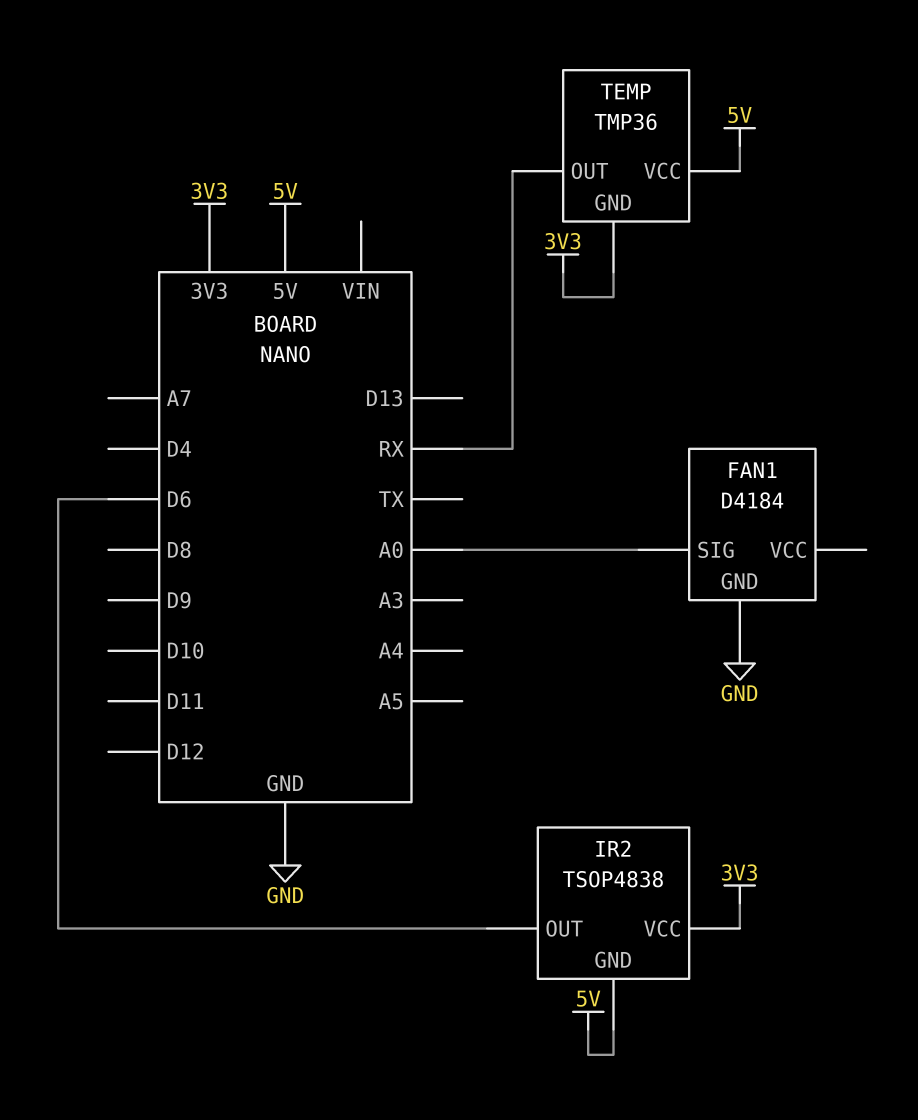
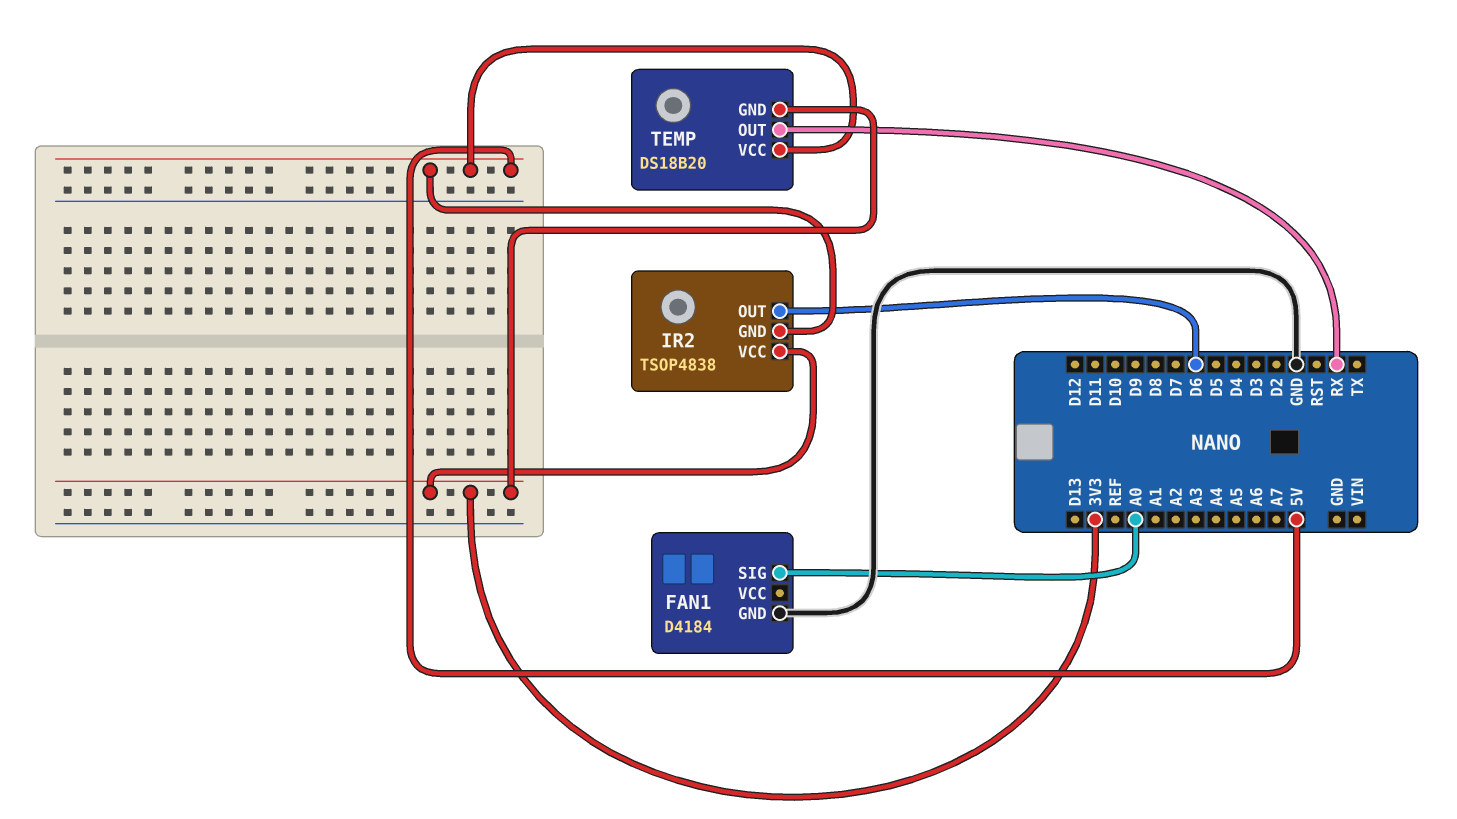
TEMP: TMP36 -> DS18B20

